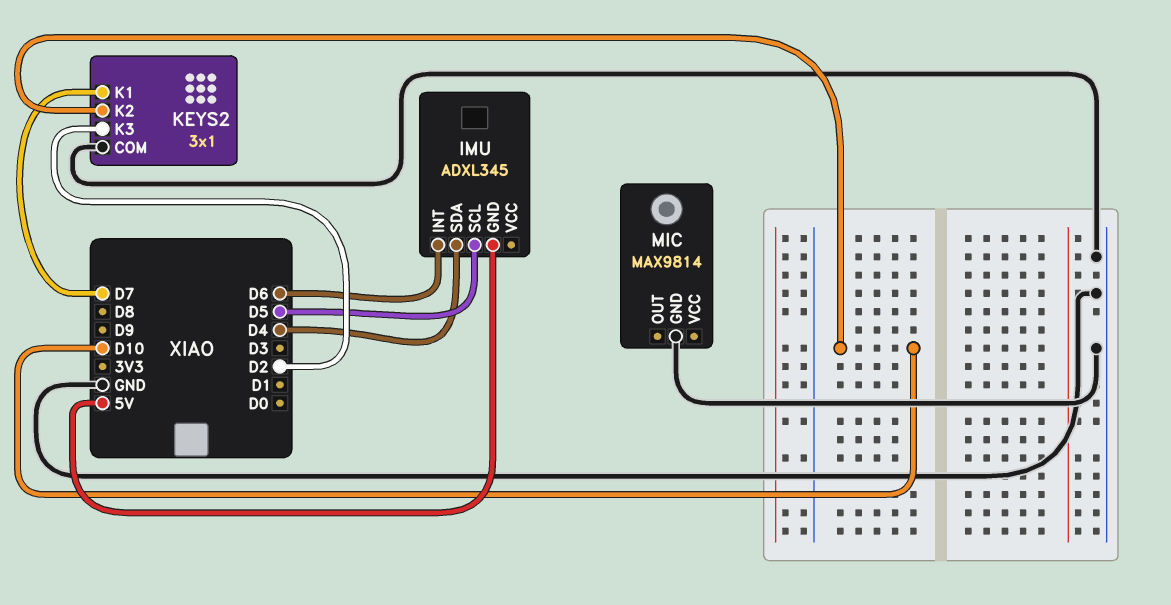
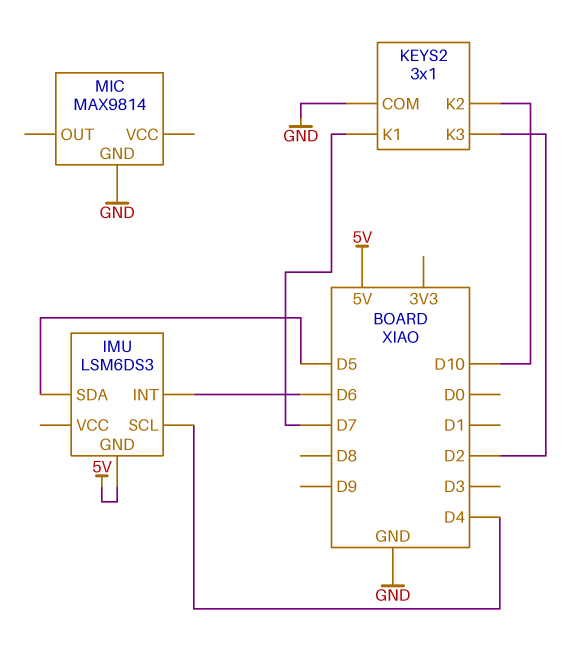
IMU: ADXL345 -> LSM6DS3
IMU pin SCL: D5 -> D4
IMU pin SDA: D4 -> D5

